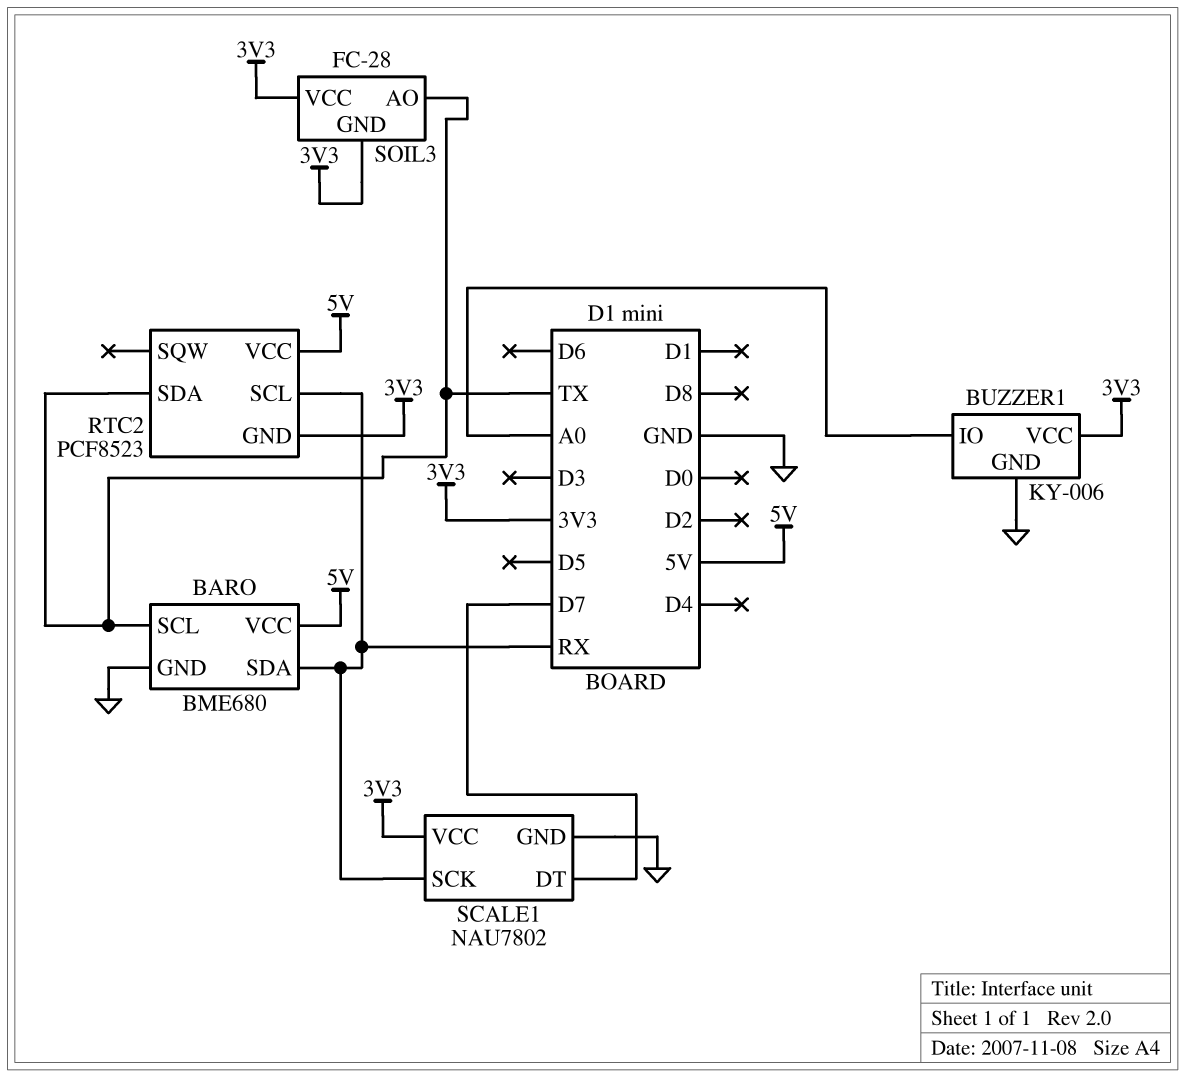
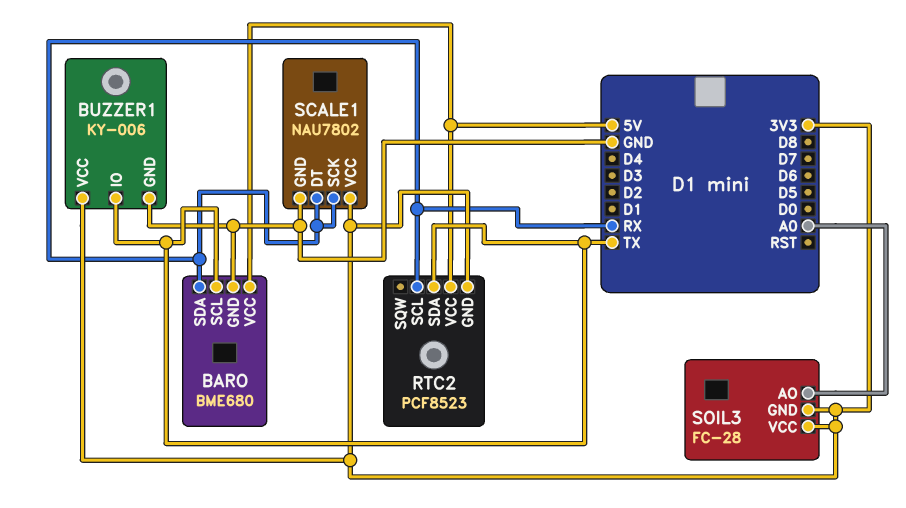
BUZZER1 pin IO: A0 -> TX
SCALE1 pin DT: D7 -> RX
SOIL3 pin AO: TX -> A0

